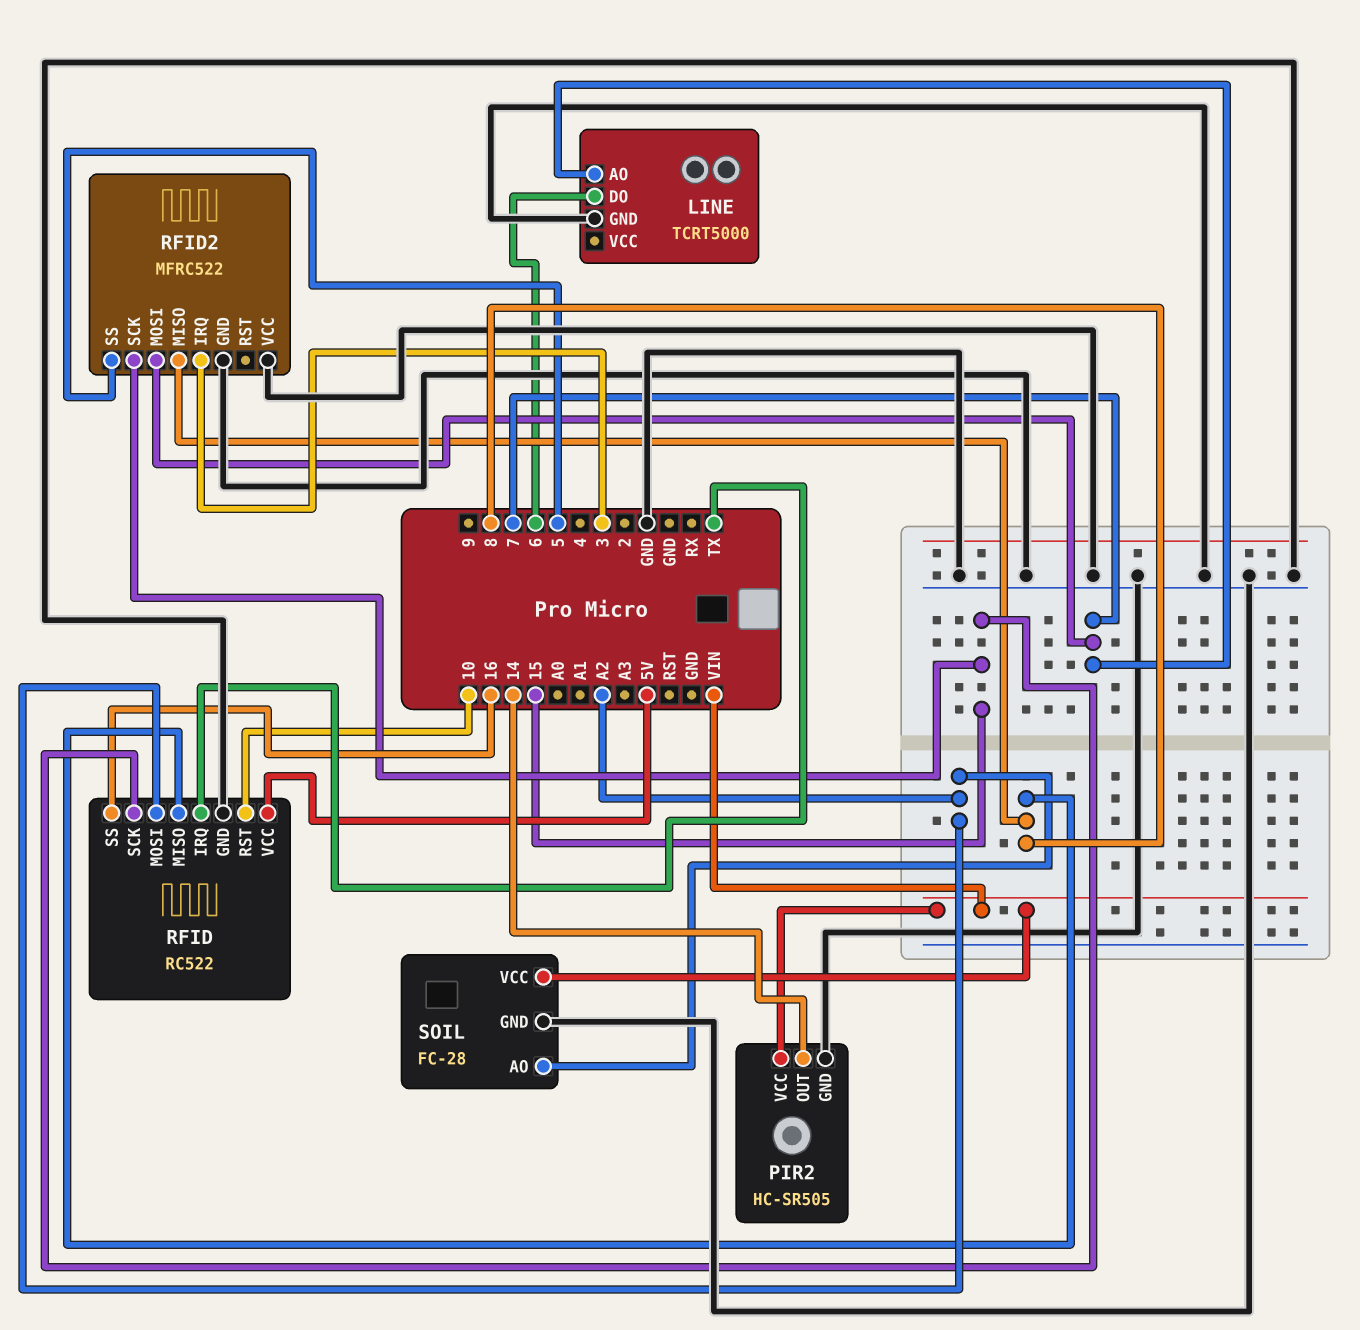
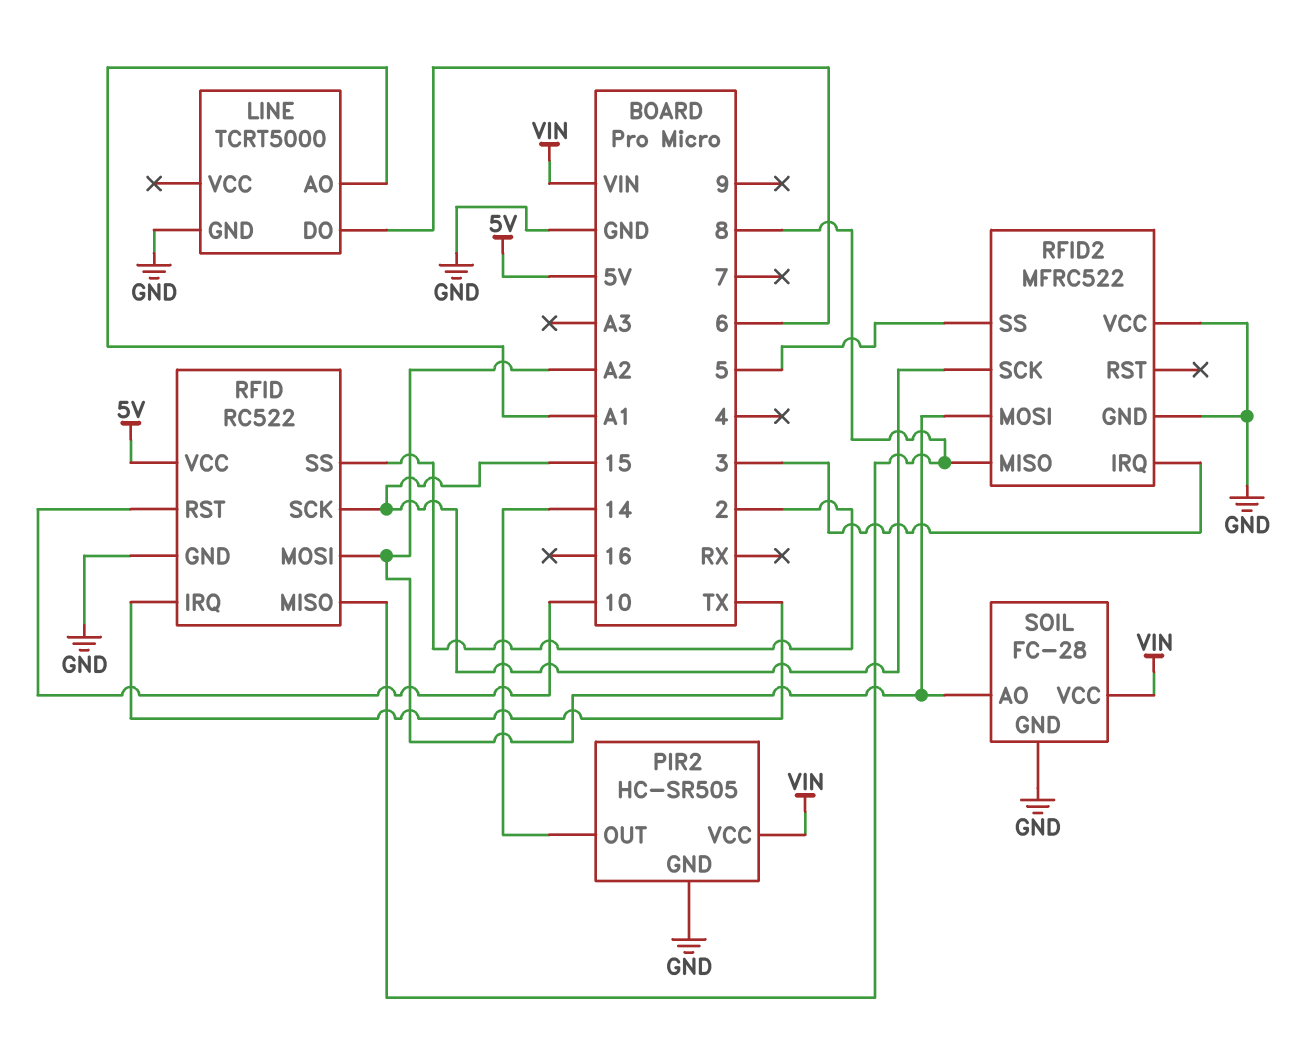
LINE pin AO: 7 -> A1
RFID pin SS: 16 -> 2
RFID2 pin MOSI: 7 -> A2

